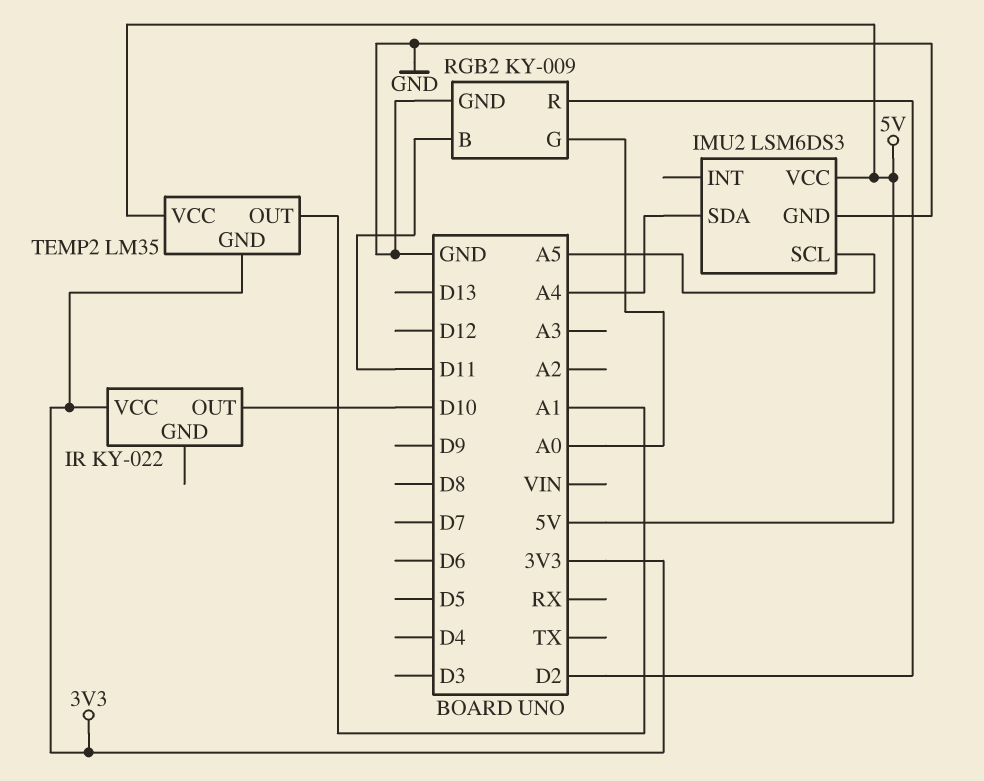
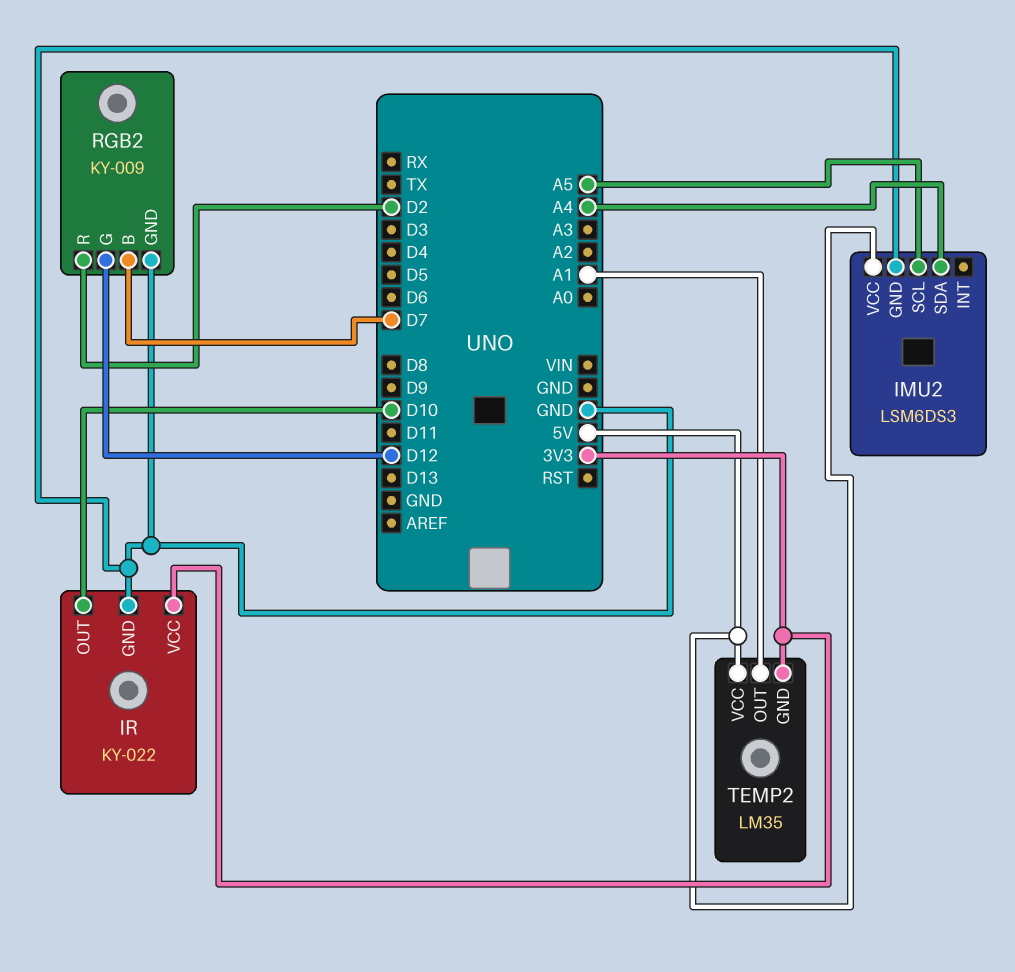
IR pin GND: none -> GND
RGB2 pin B: D11 -> D7
RGB2 pin G: A0 -> D12

